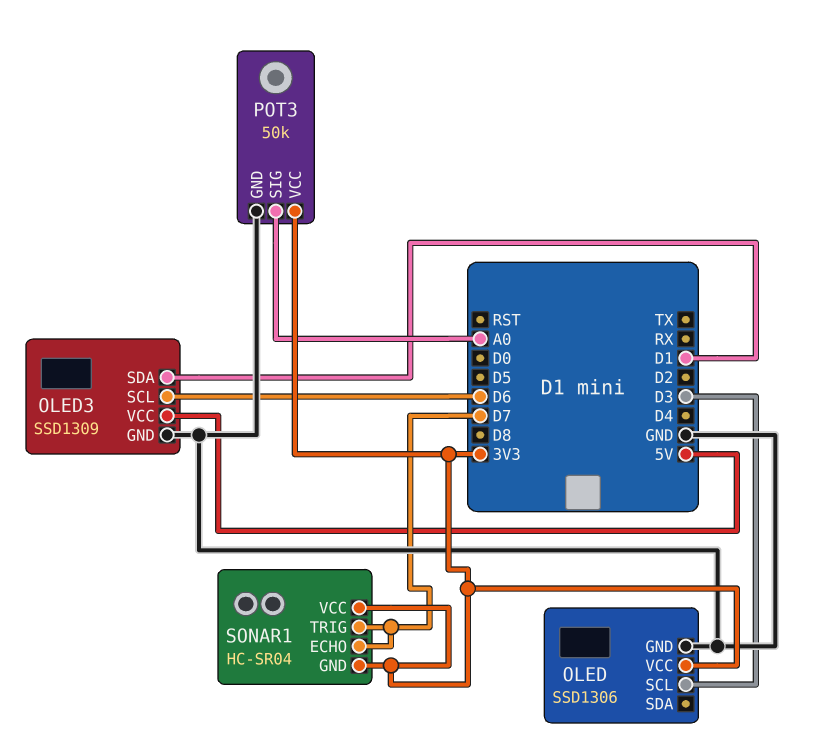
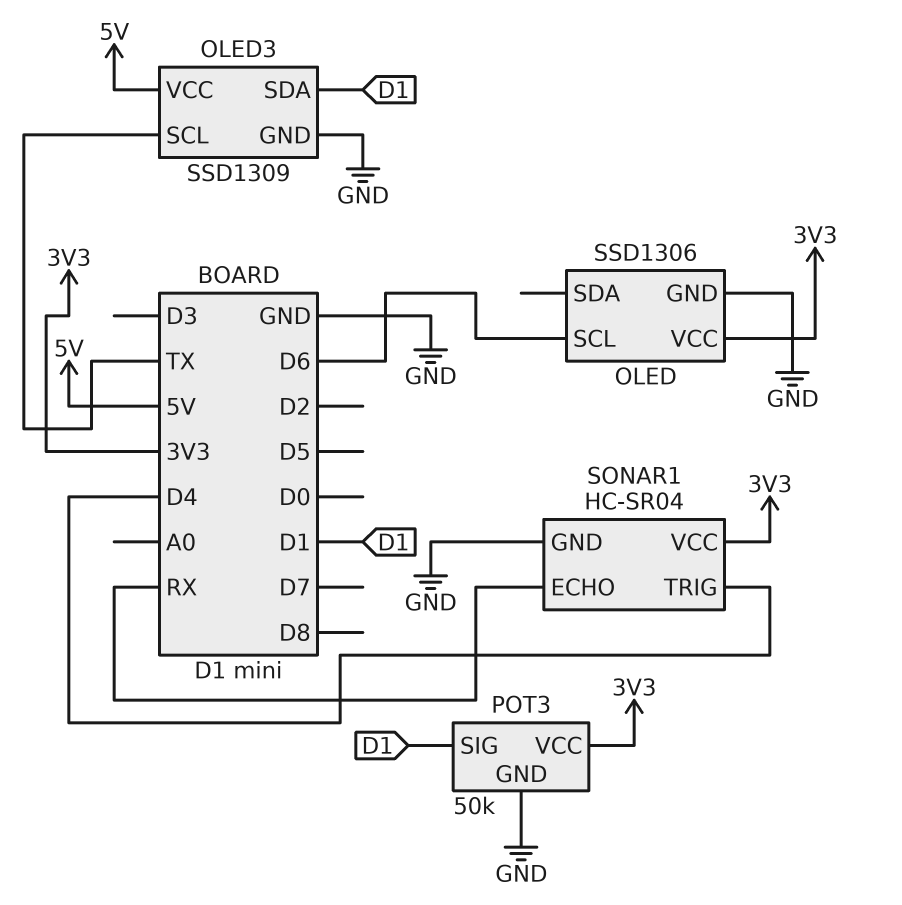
OLED pin SCL: D3 -> D6
OLED3 pin SCL: D6 -> TX
POT3 pin SIG: A0 -> D1
SONAR1 pin ECHO: D7 -> RX
SONAR1 pin GND: 3V3 -> GND
SONAR1 pin TRIG: D7 -> D4

